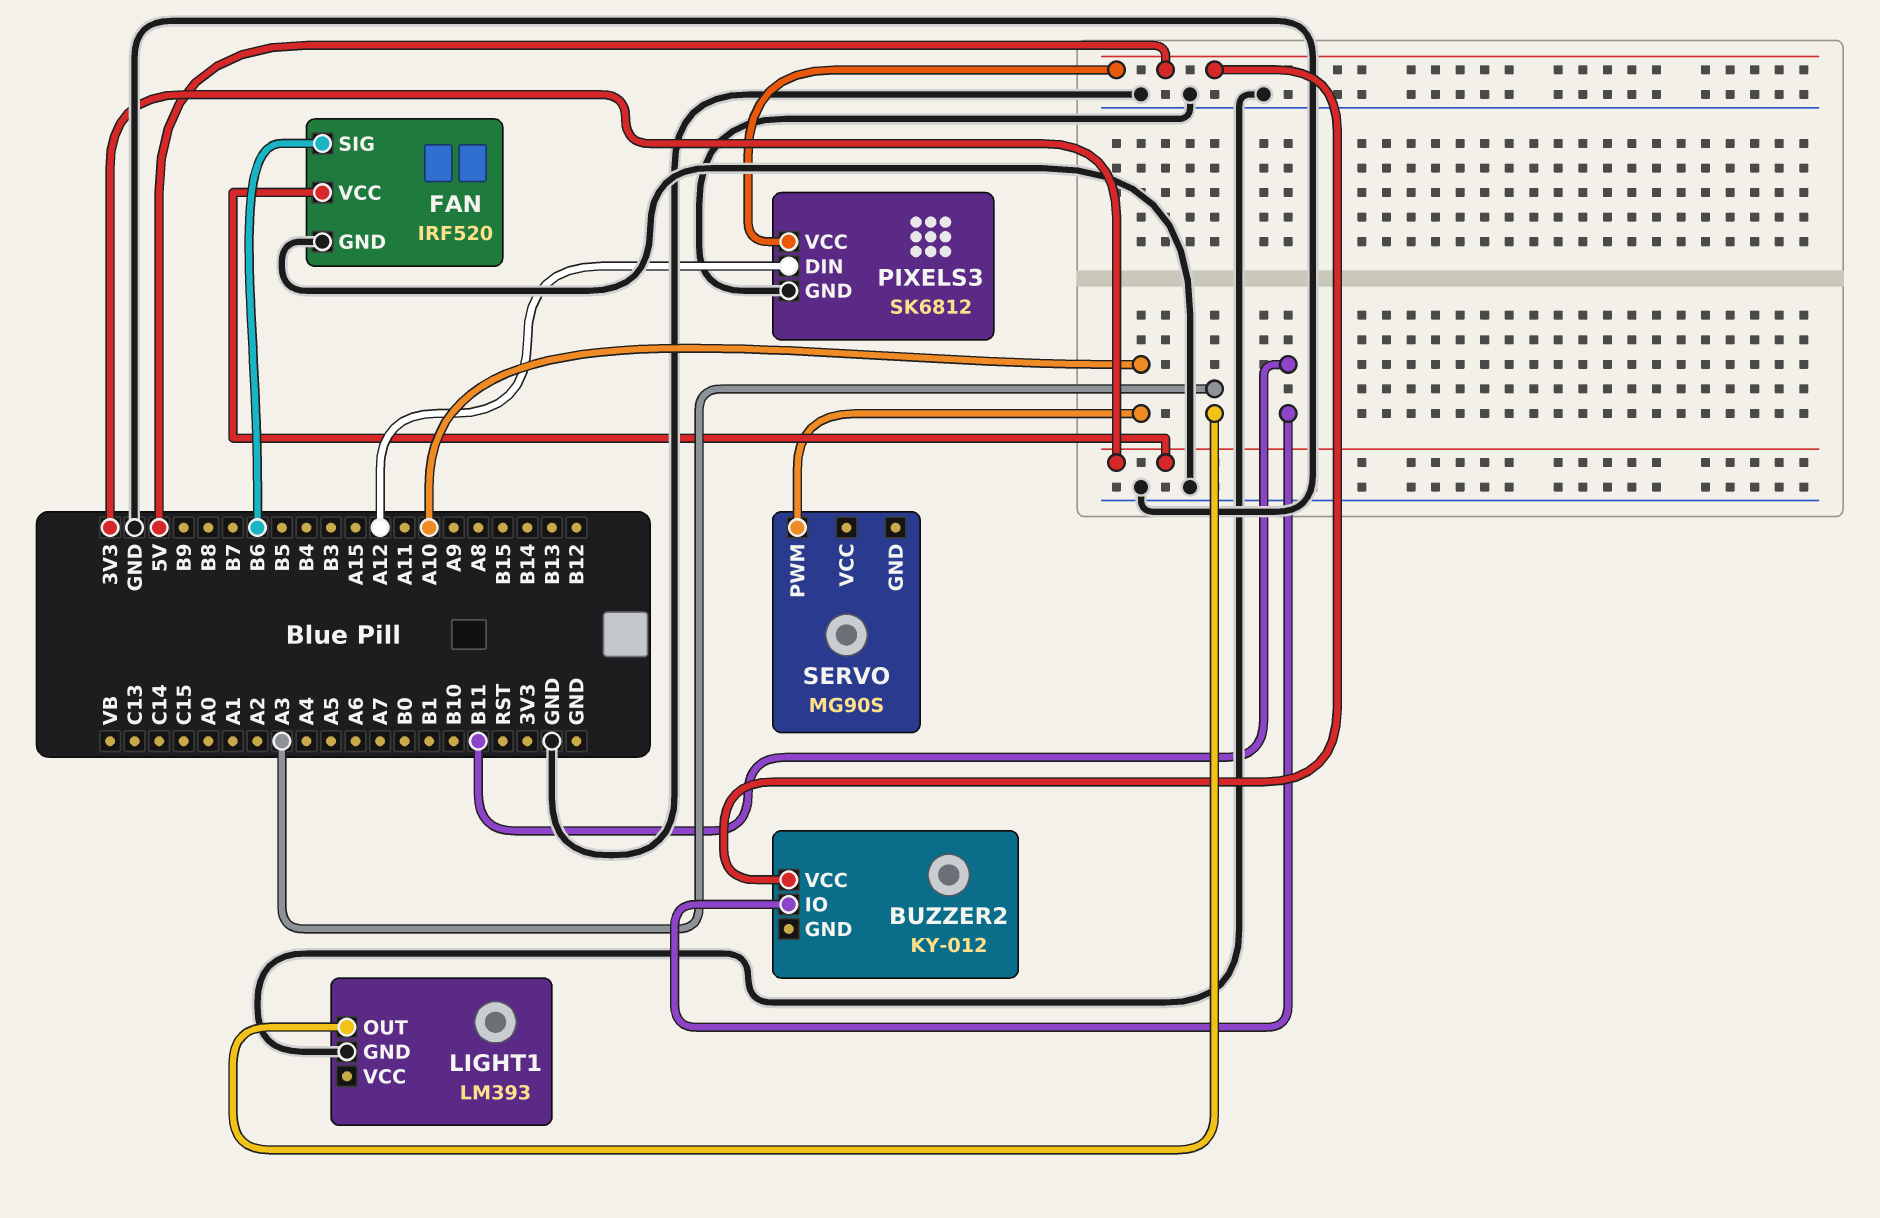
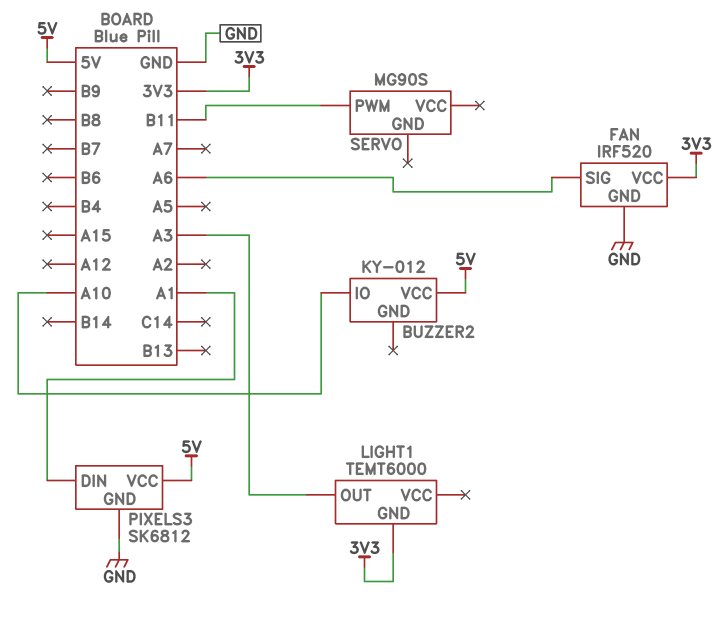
BUZZER2 pin IO: B11 -> A10
FAN pin SIG: B6 -> A6
LIGHT1: LM393 -> TEMT6000
LIGHT1 pin GND: GND -> 3V3
PIXELS3 pin DIN: A12 -> A1
SERVO pin PWM: A10 -> B11

